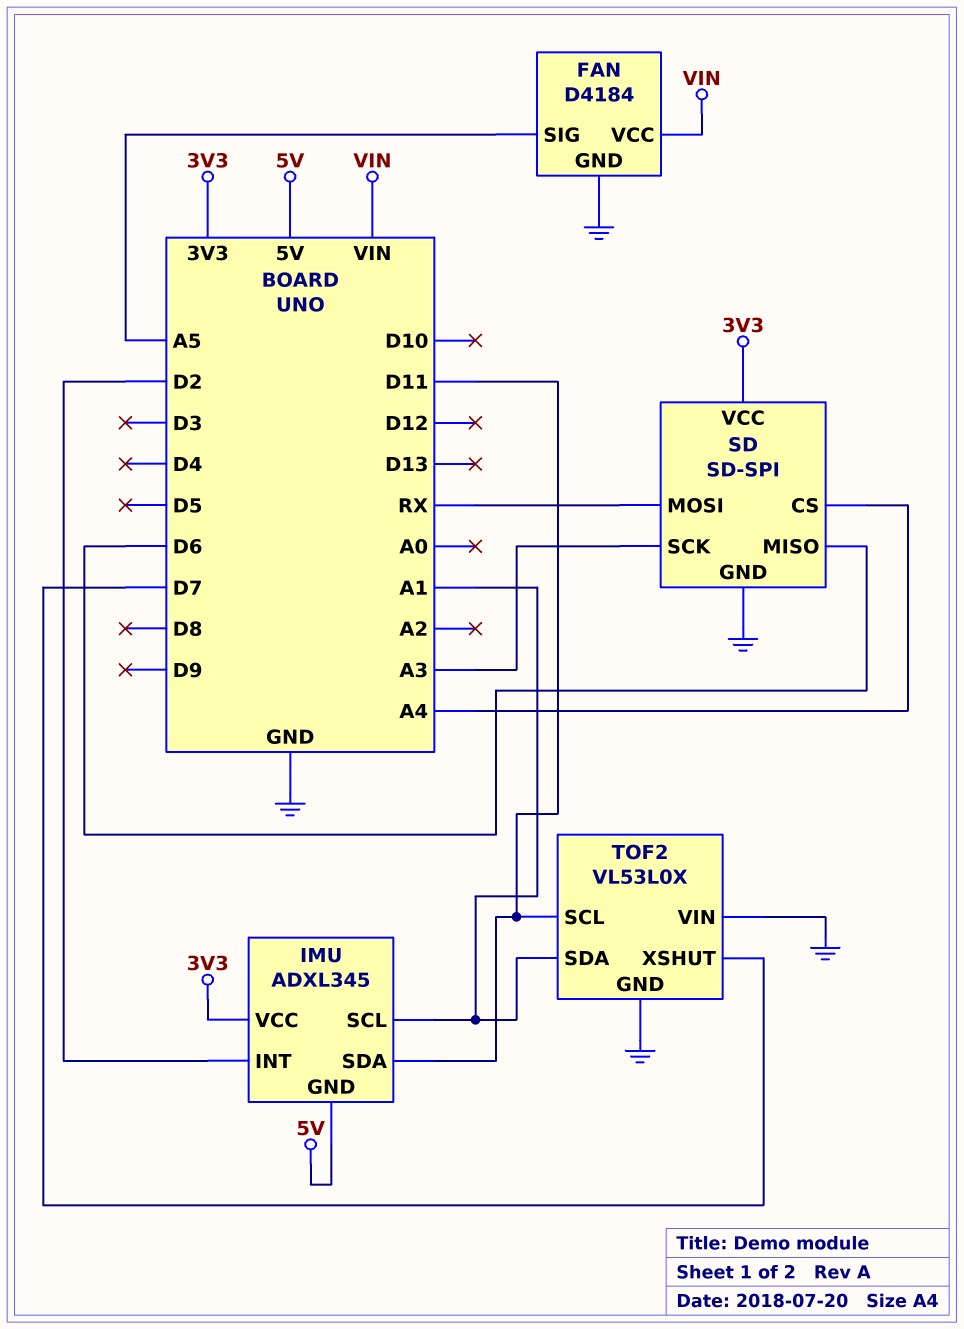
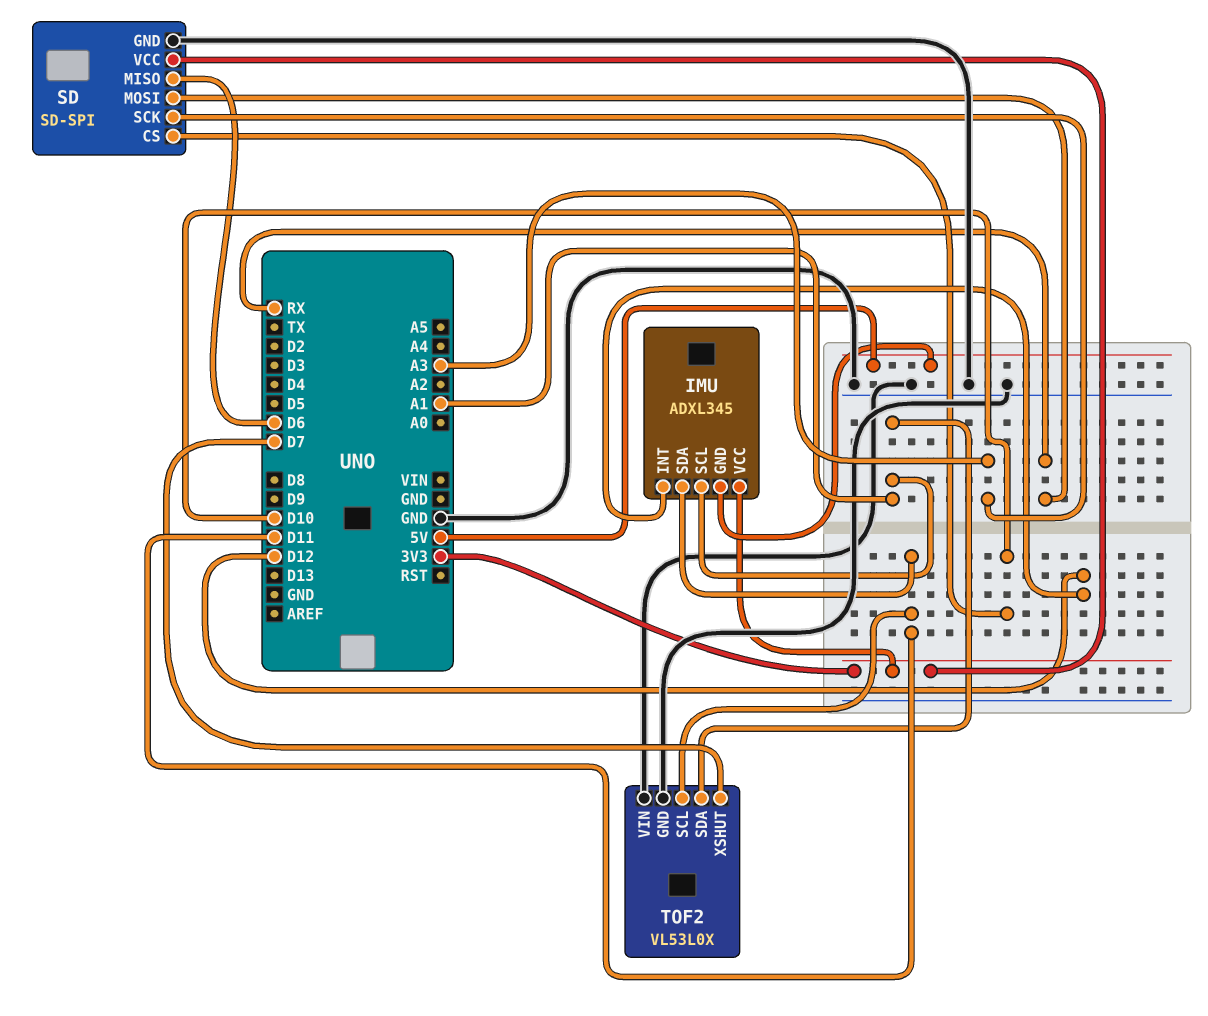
FAN: D4184 -> none
FAN pin GND: GND -> none
FAN pin SIG: A5 -> none
FAN pin VCC: VIN -> none
IMU pin INT: D2 -> D12
SD pin CS: A4 -> D10

